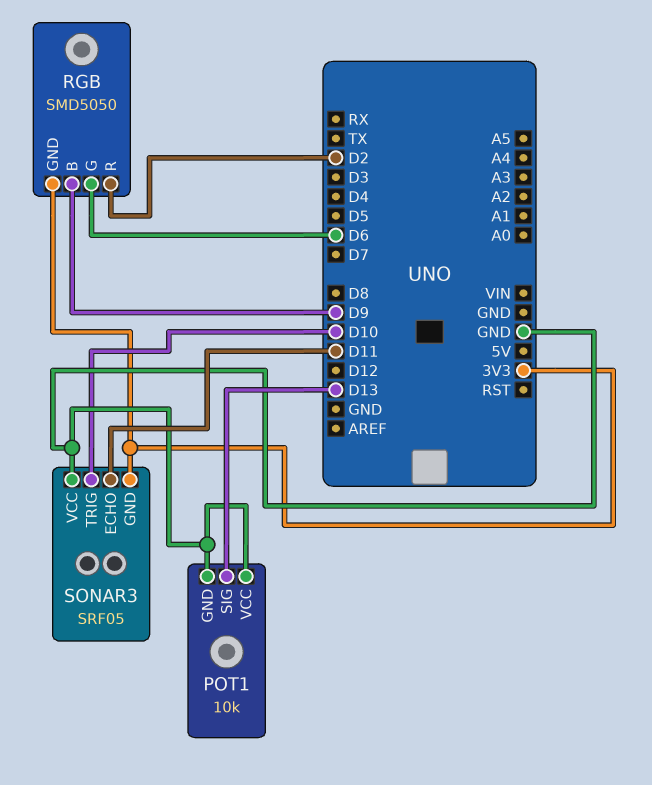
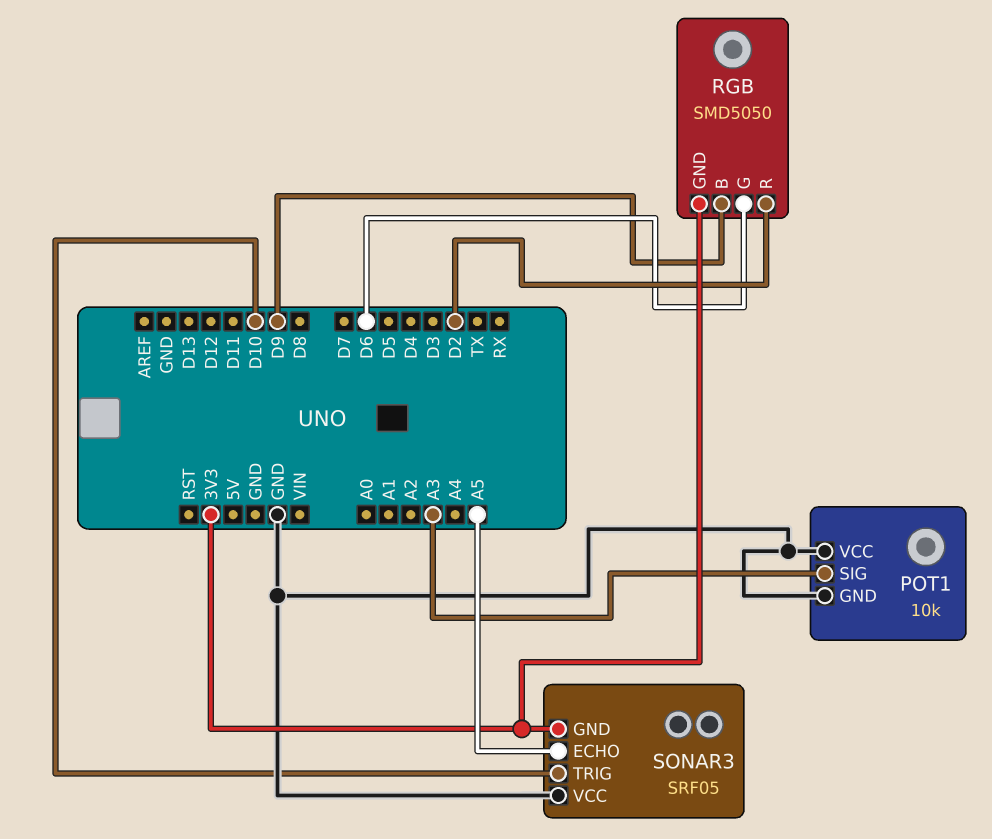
POT1 pin SIG: D13 -> A3
SONAR3 pin ECHO: D11 -> A5

